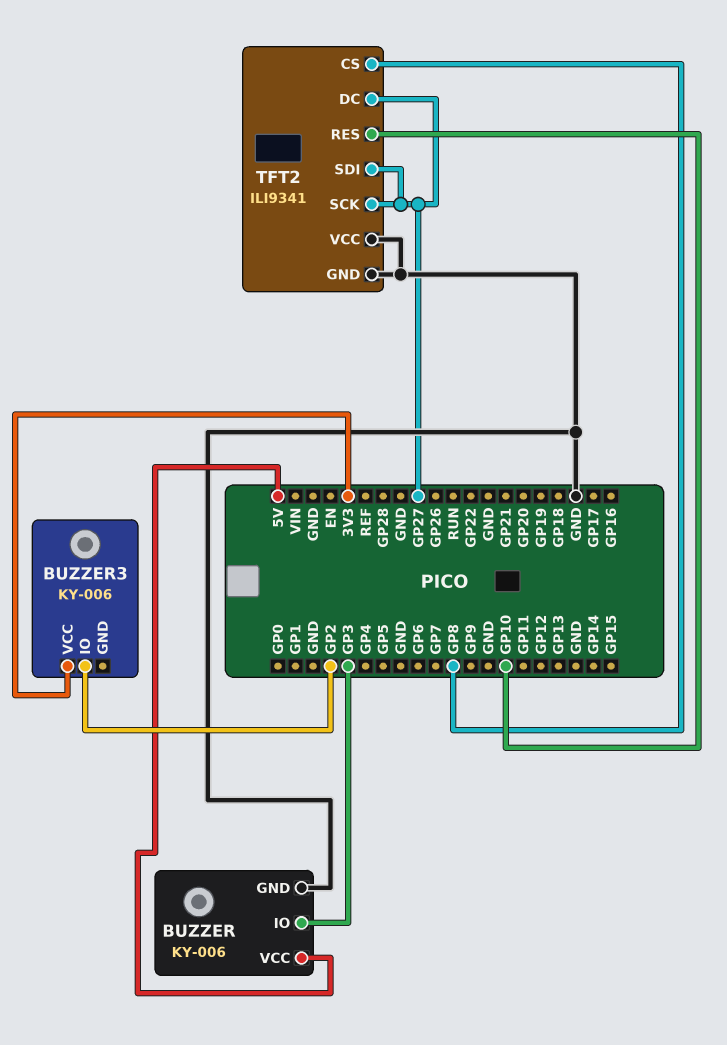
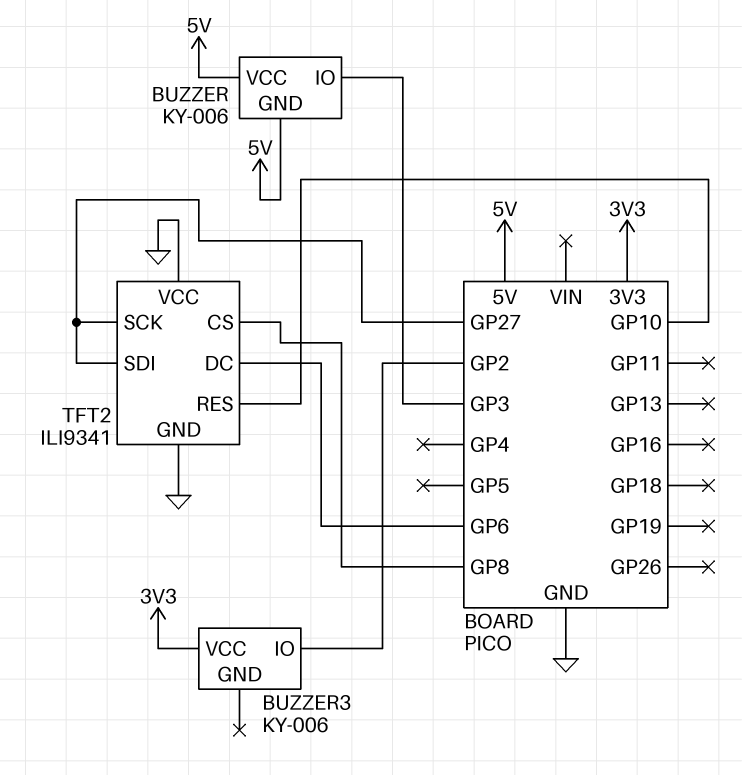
BUZZER pin GND: GND -> 5V
TFT2 pin DC: GP27 -> GP6

